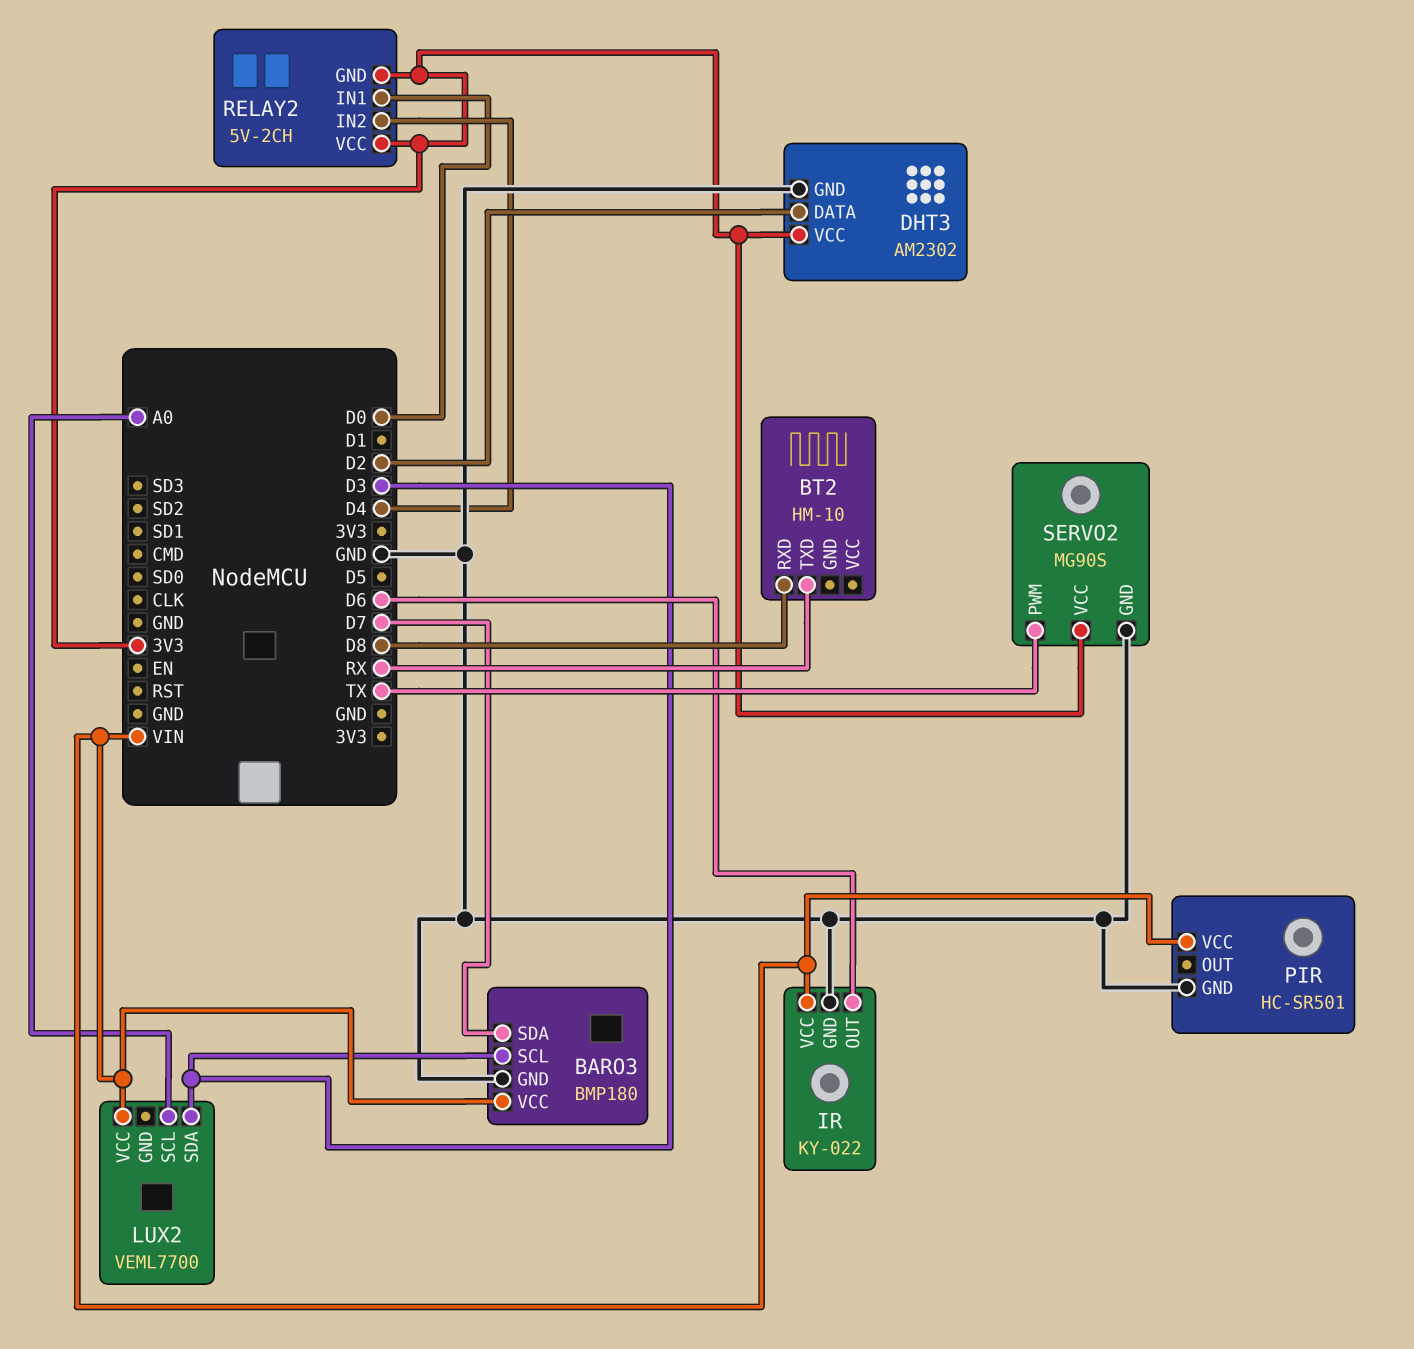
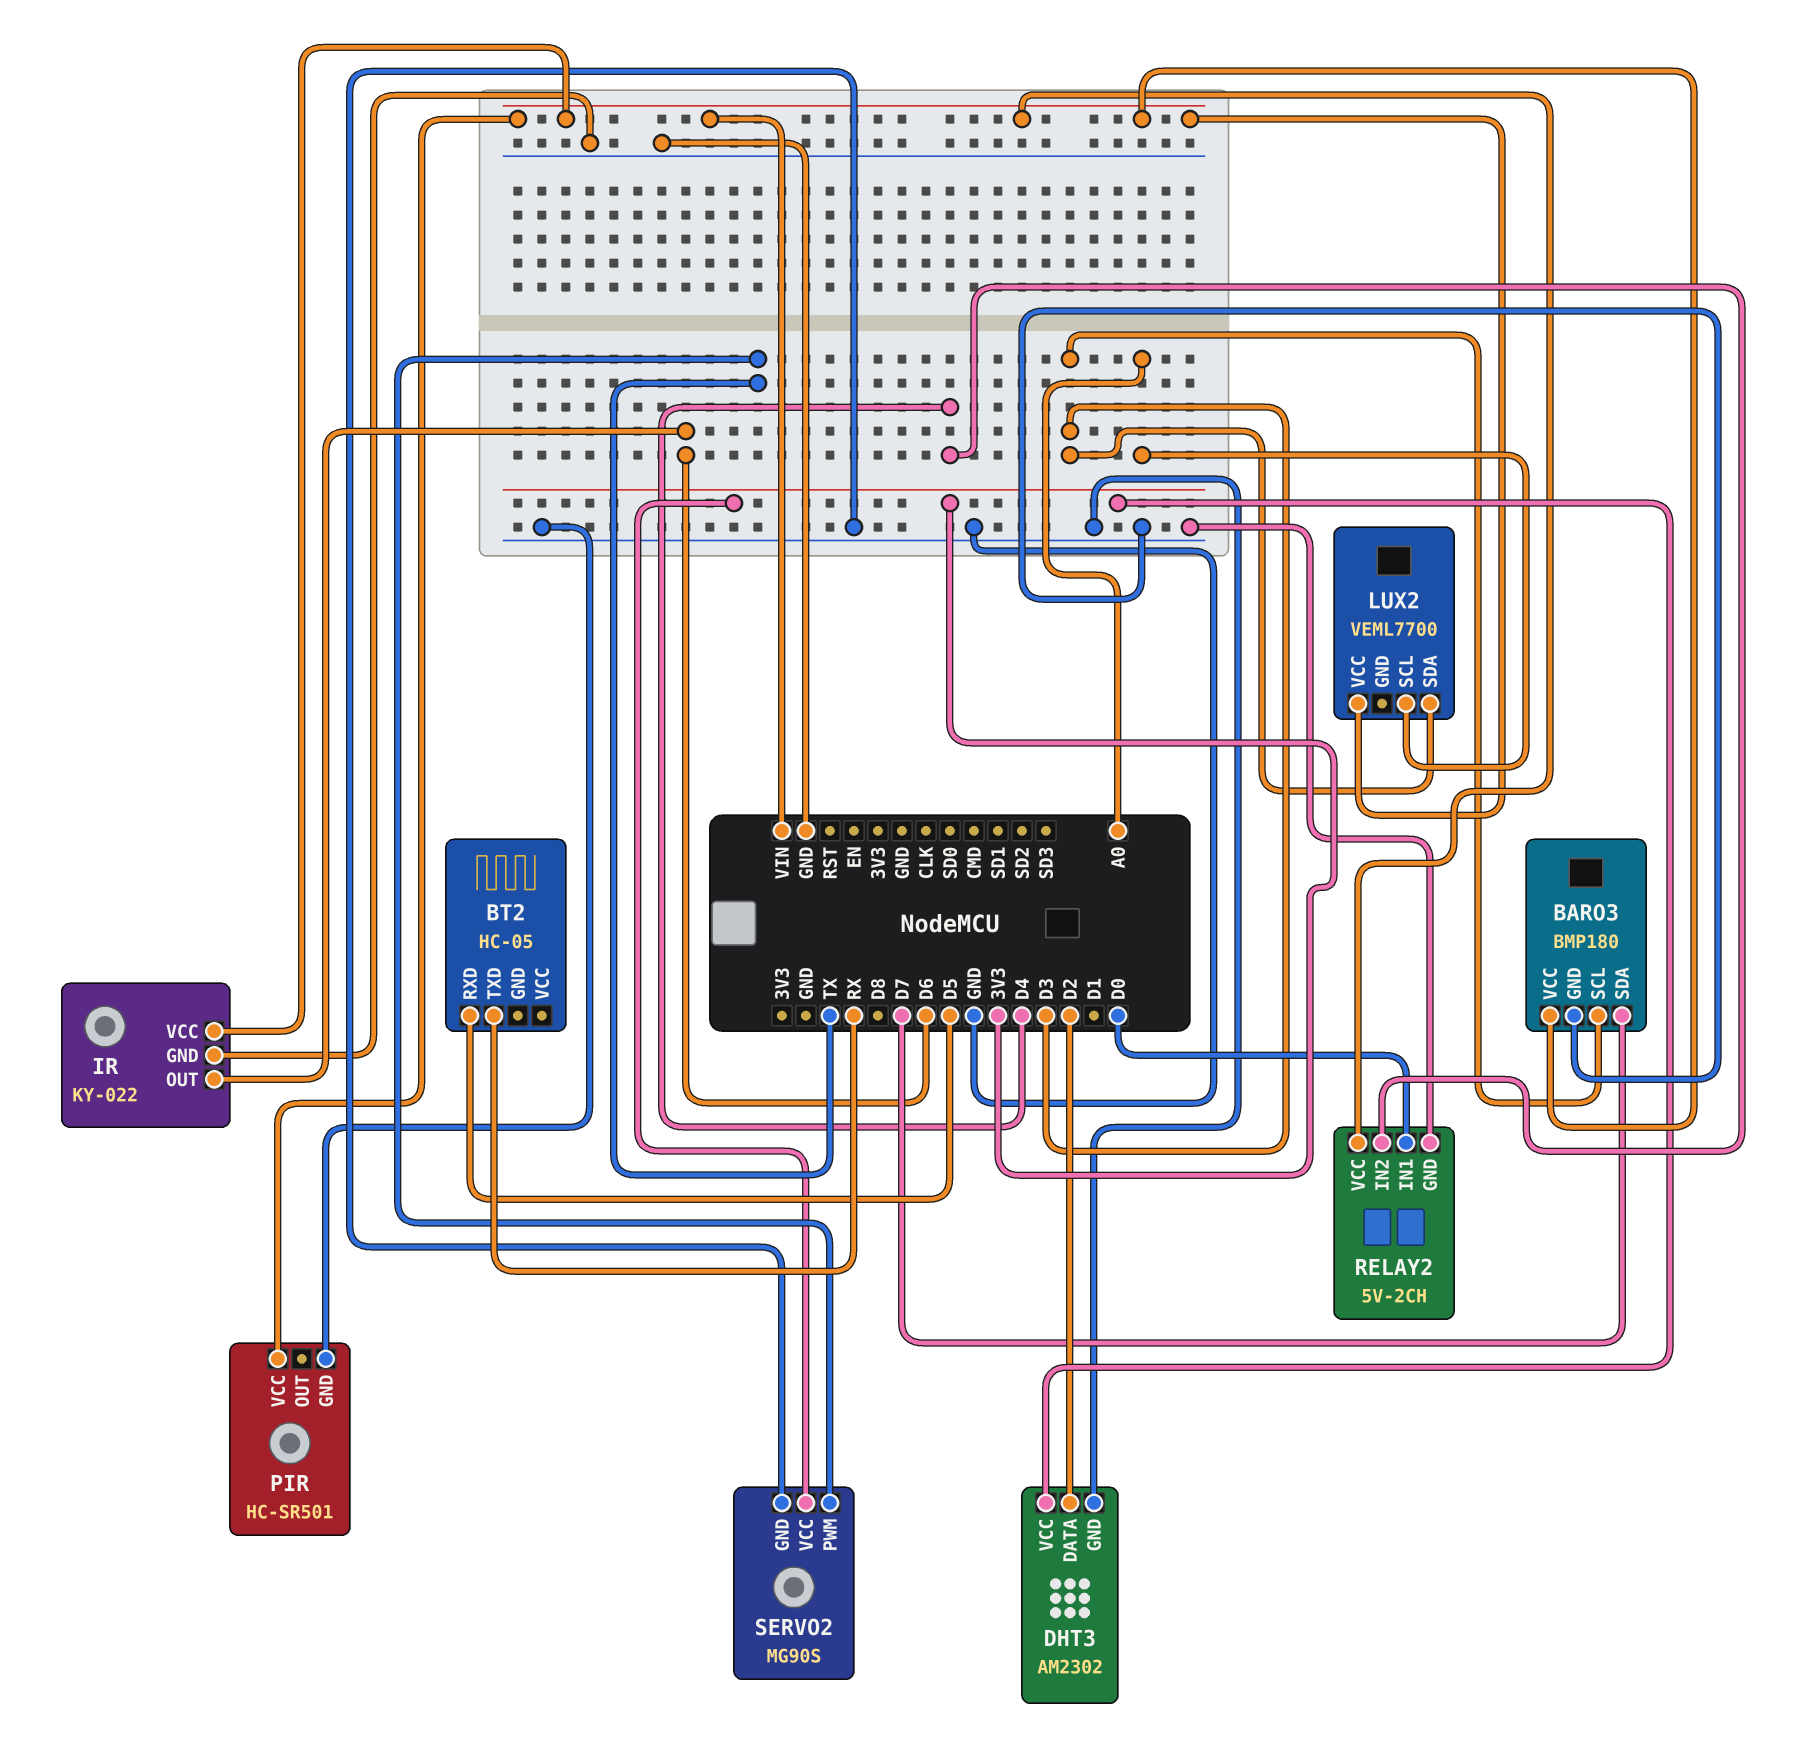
BT2: HM-10 -> HC-05
BT2 pin RXD: D8 -> D5
RELAY2 pin GND: 3V3 -> GND
RELAY2 pin VCC: 3V3 -> VIN

